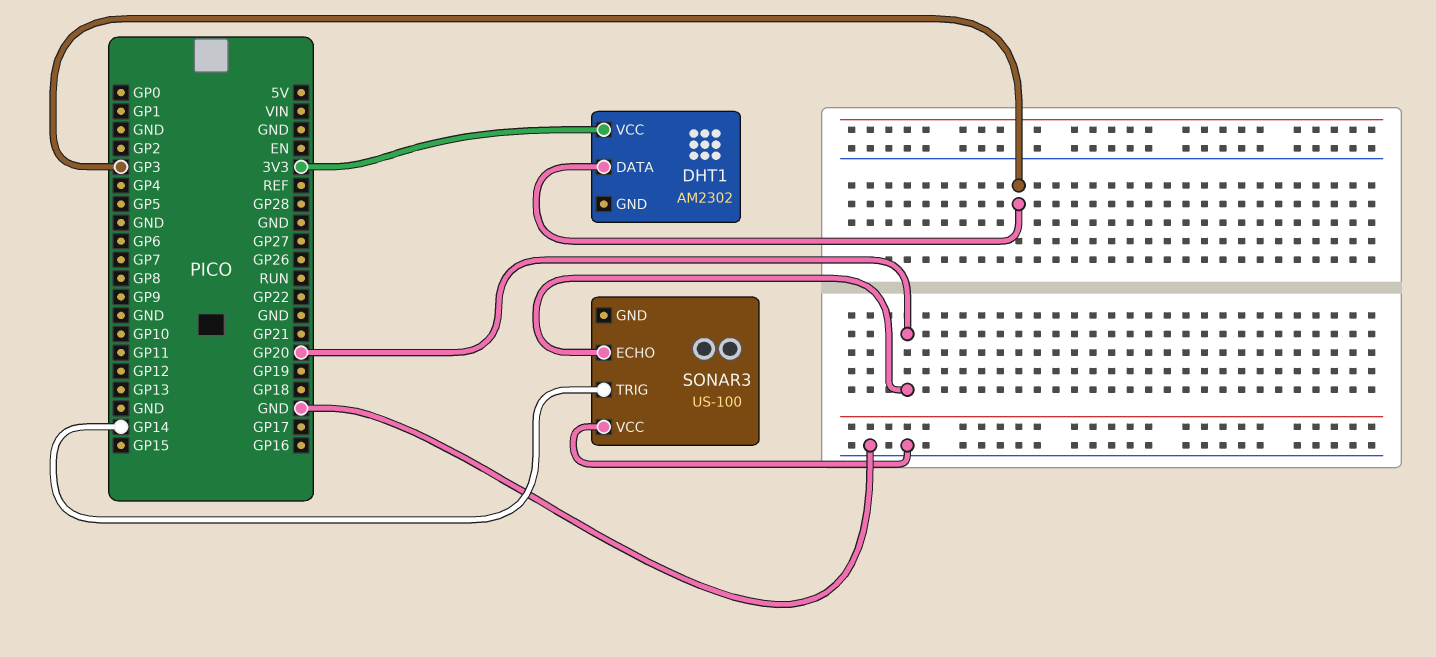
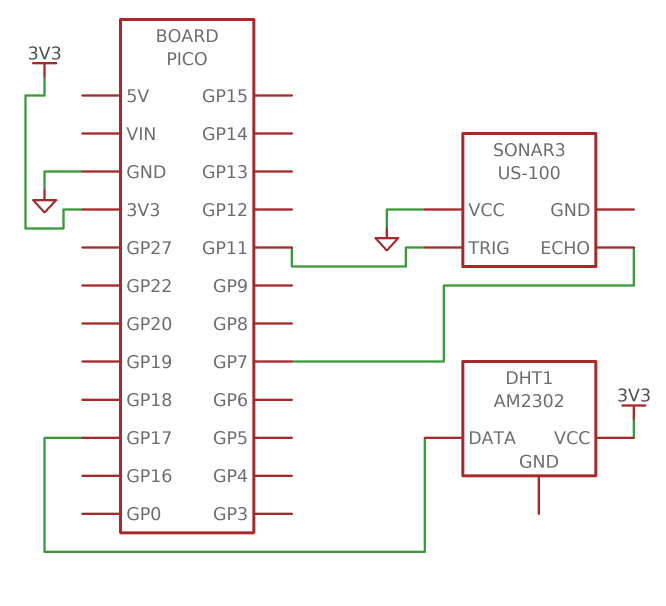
DHT1 pin DATA: GP3 -> GP17
SONAR3 pin ECHO: GP20 -> GP7
SONAR3 pin TRIG: GP14 -> GP11

